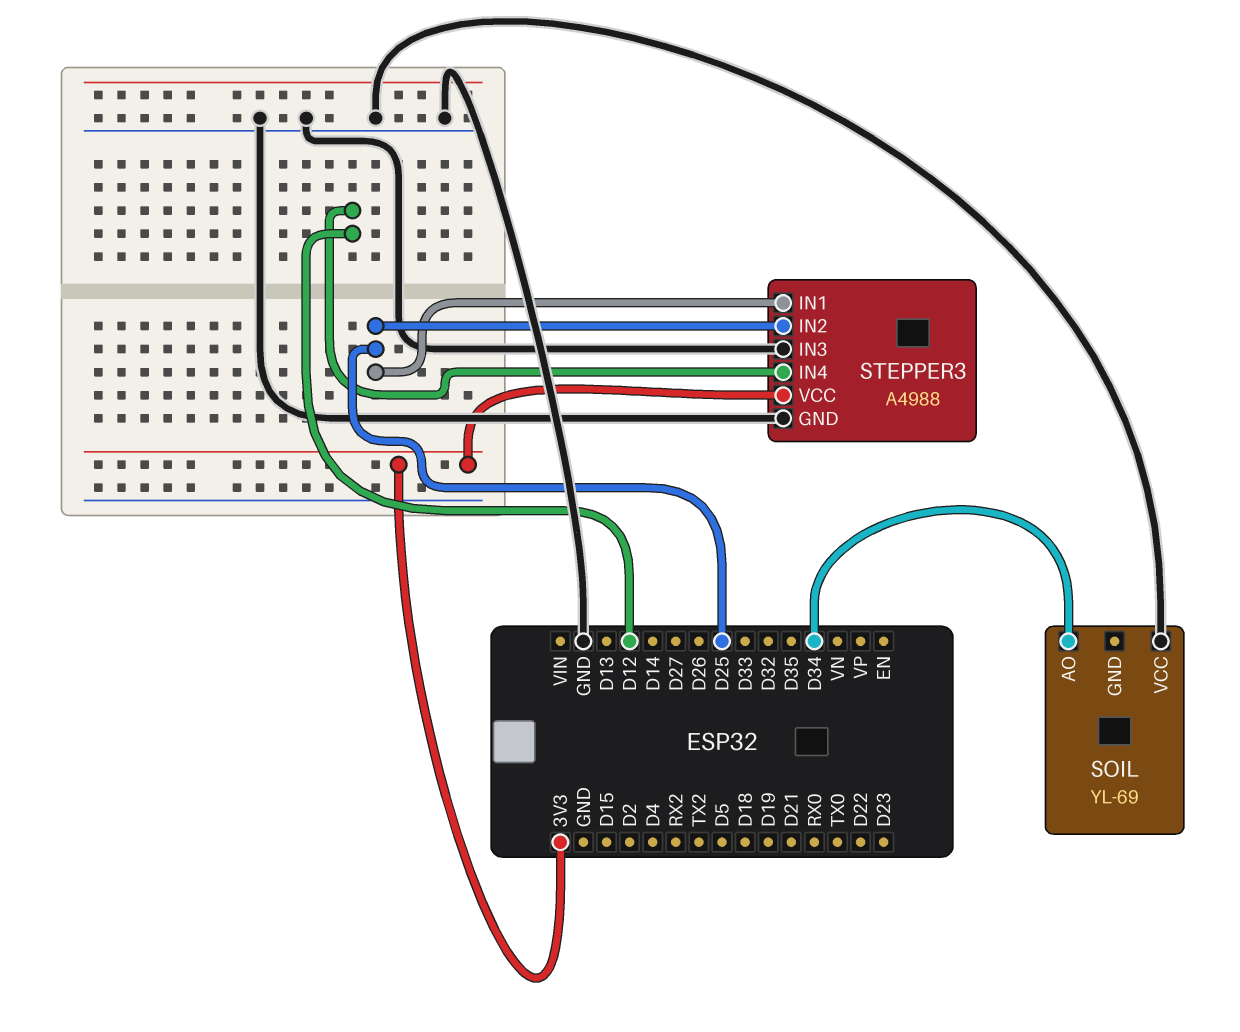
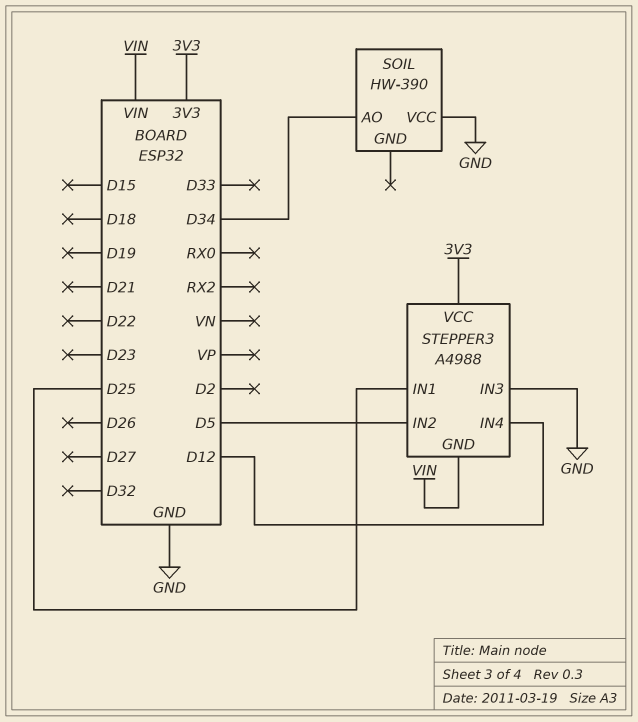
SOIL: YL-69 -> HW-390
STEPPER3 pin GND: GND -> VIN
STEPPER3 pin IN2: D25 -> D5

